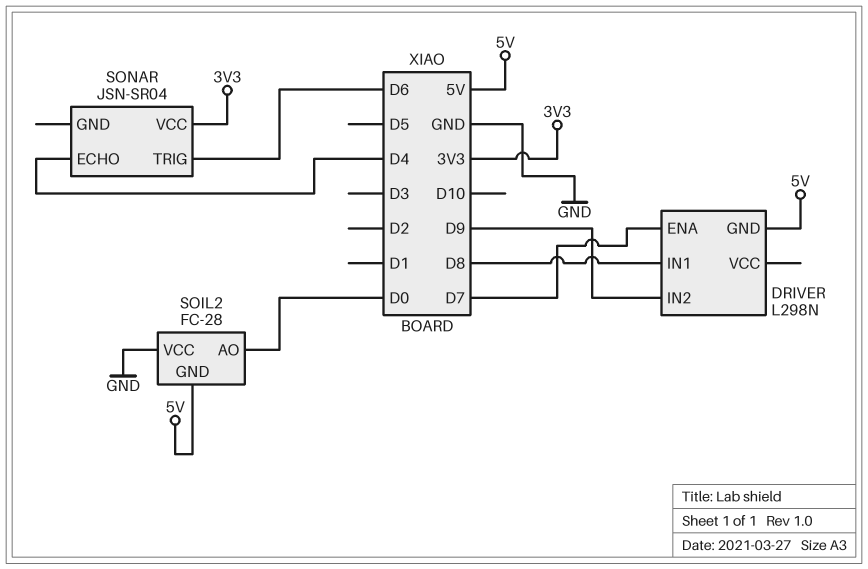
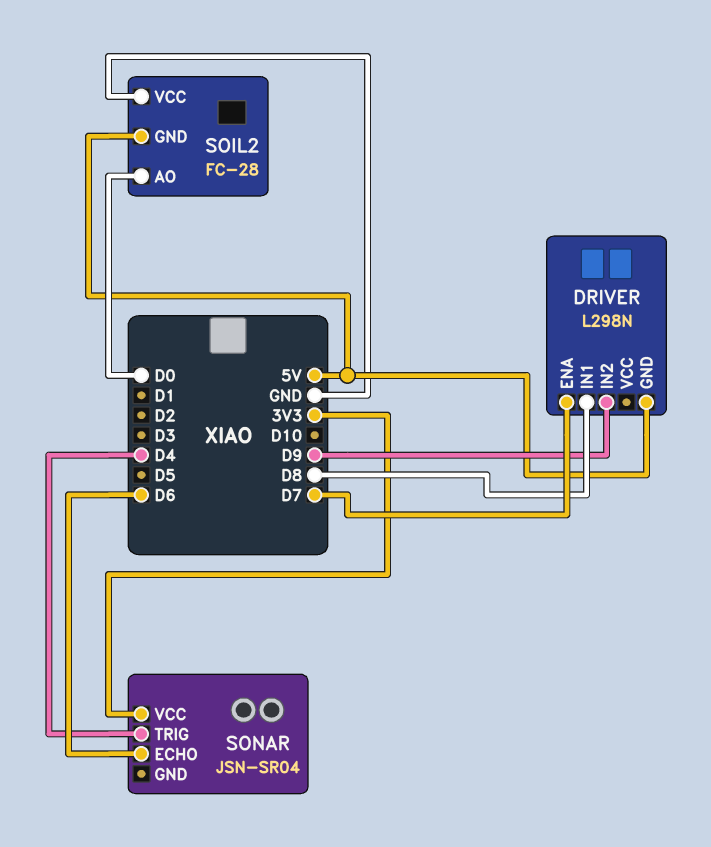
SONAR pin ECHO: D4 -> D6
SONAR pin TRIG: D6 -> D4

